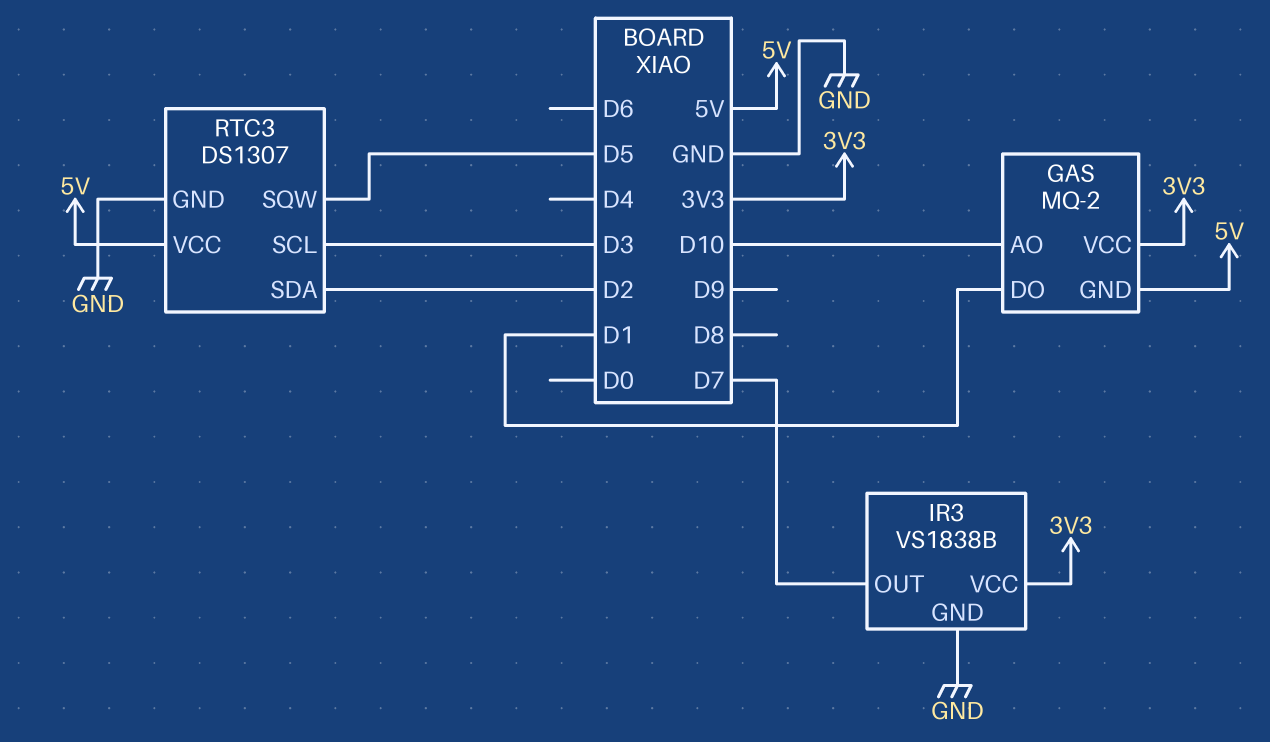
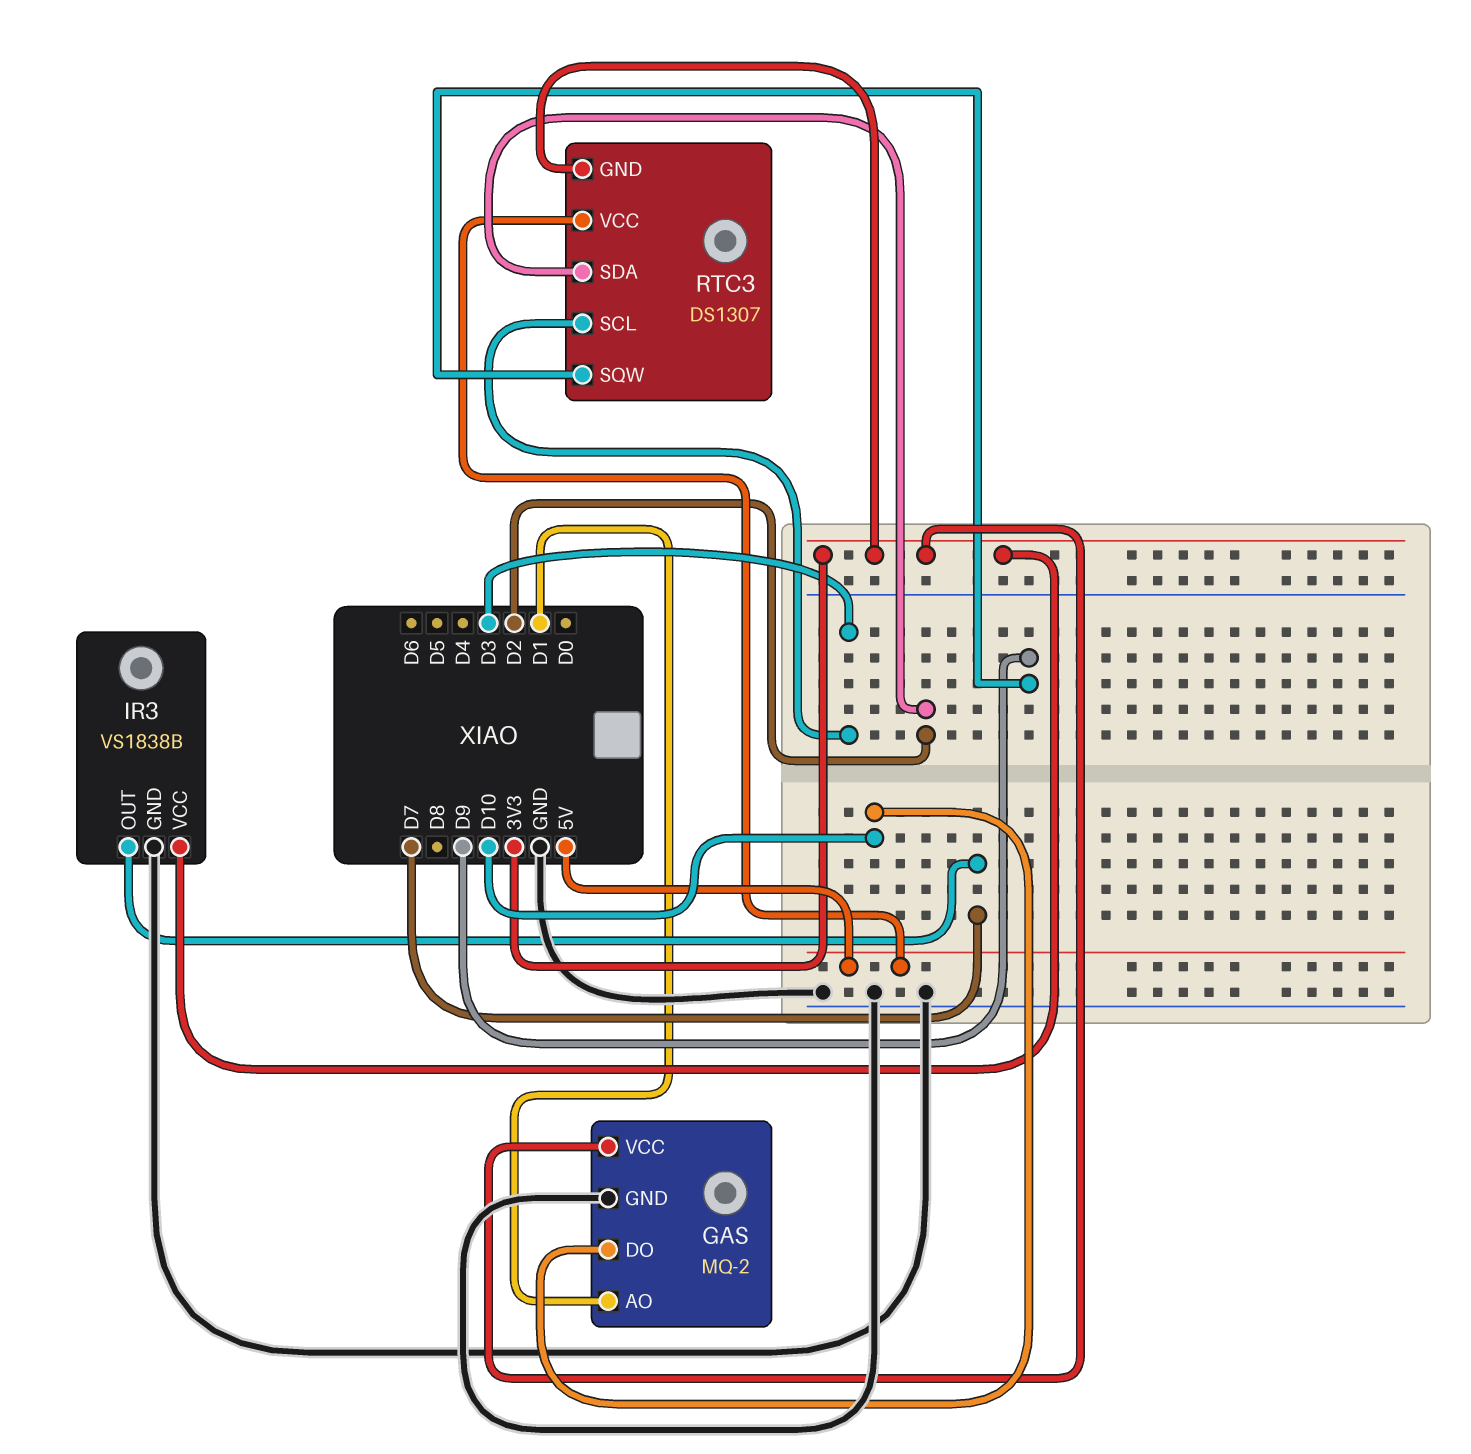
GAS pin AO: D10 -> D1
GAS pin DO: D1 -> D10
GAS pin GND: 5V -> GND
RTC3 pin GND: GND -> 3V3
RTC3 pin SQW: D5 -> D9

